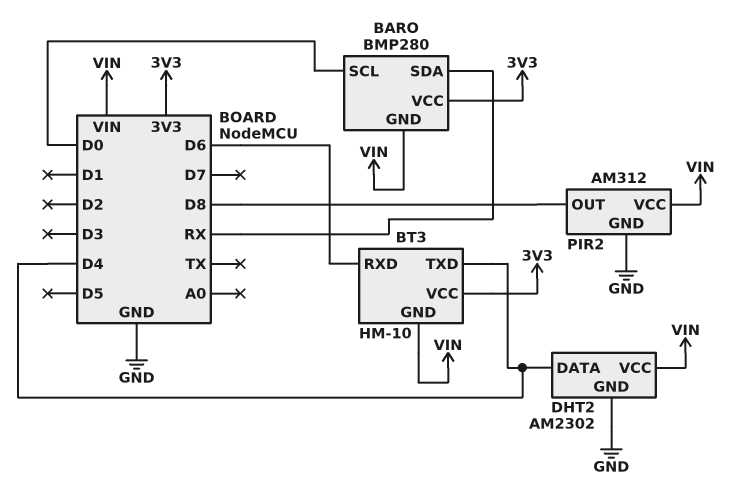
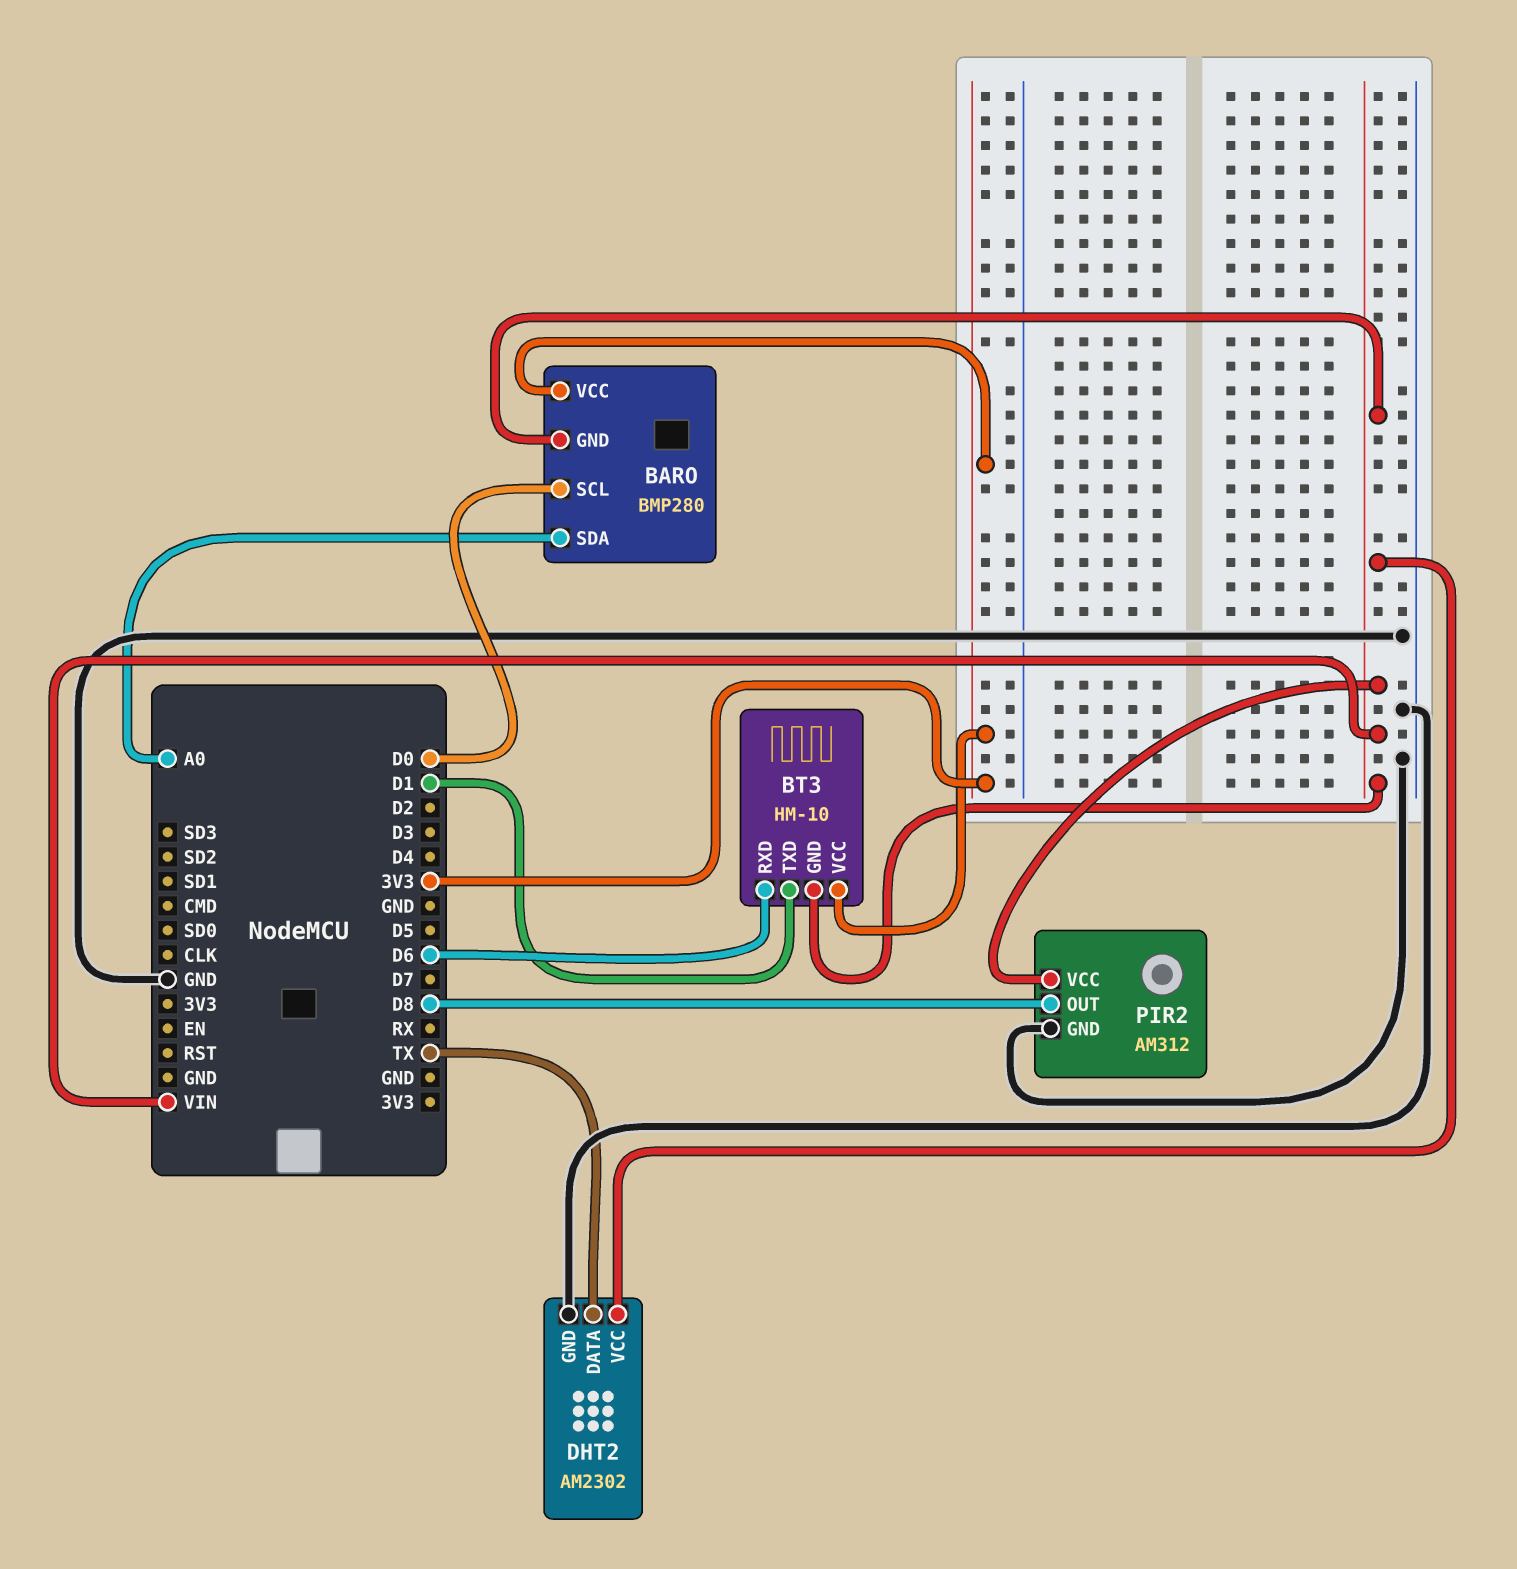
BARO pin SDA: RX -> A0
BT3 pin TXD: D4 -> D1
DHT2 pin DATA: D4 -> TX

